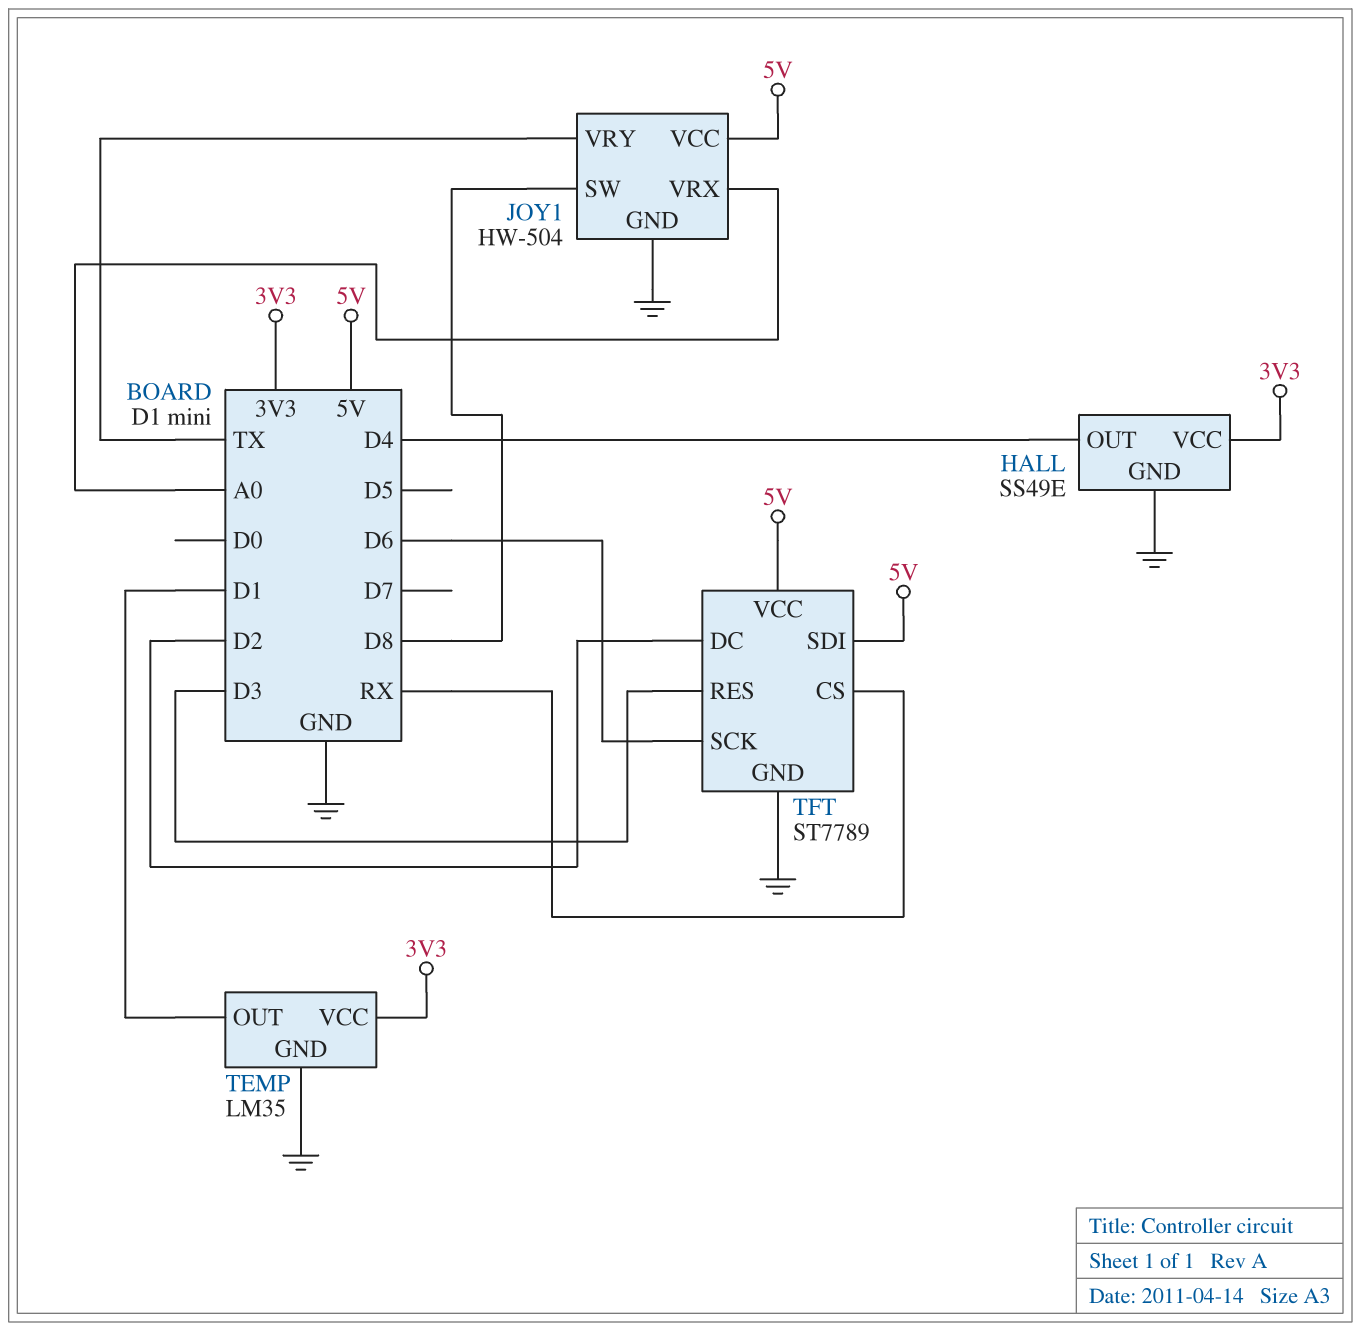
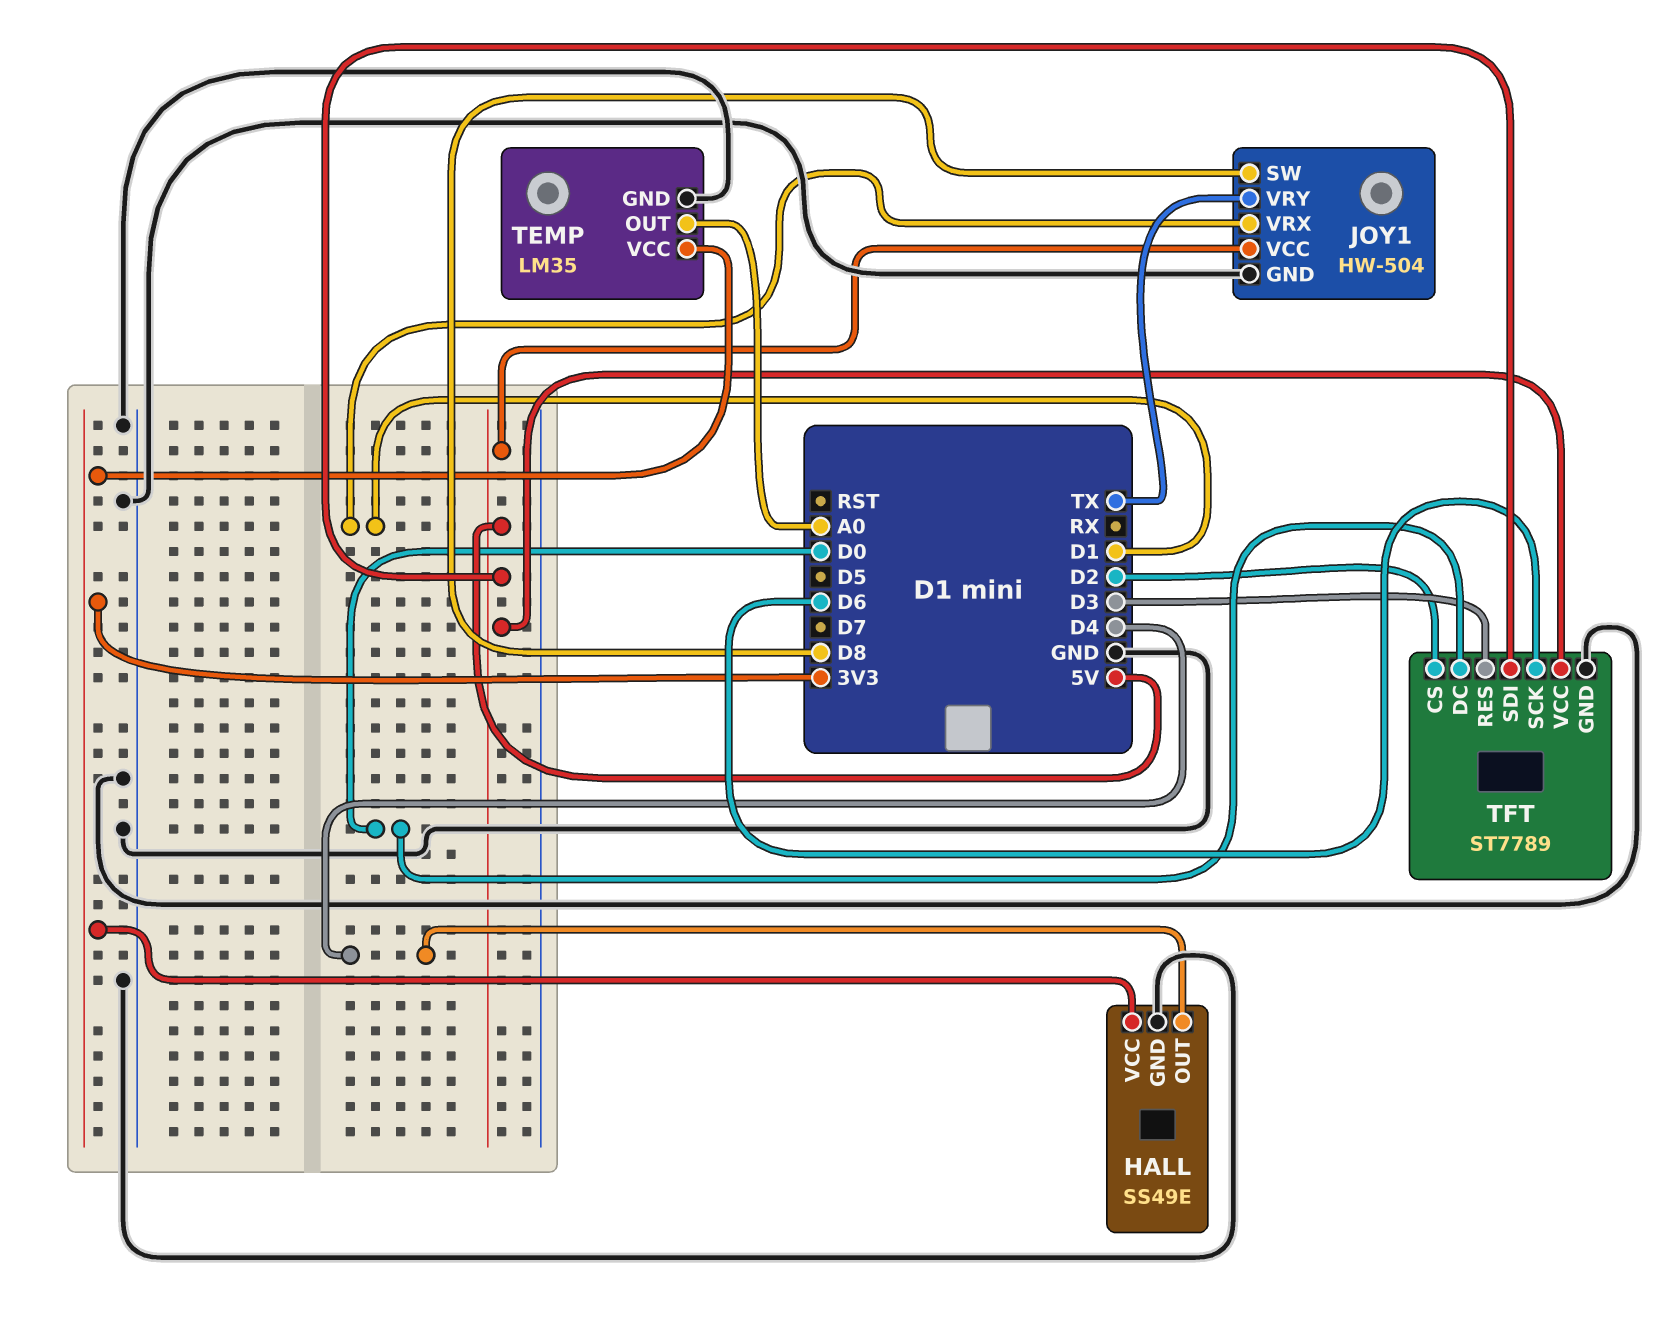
JOY1 pin VRX: A0 -> D1
TEMP pin OUT: D1 -> A0
TFT pin CS: RX -> D2
TFT pin DC: D2 -> D0

